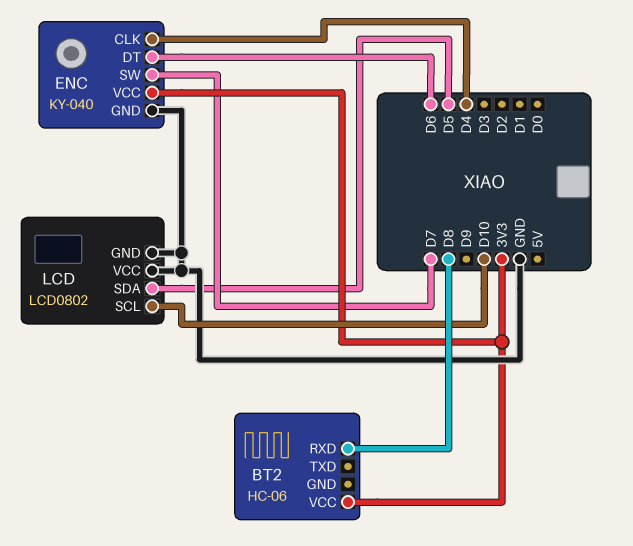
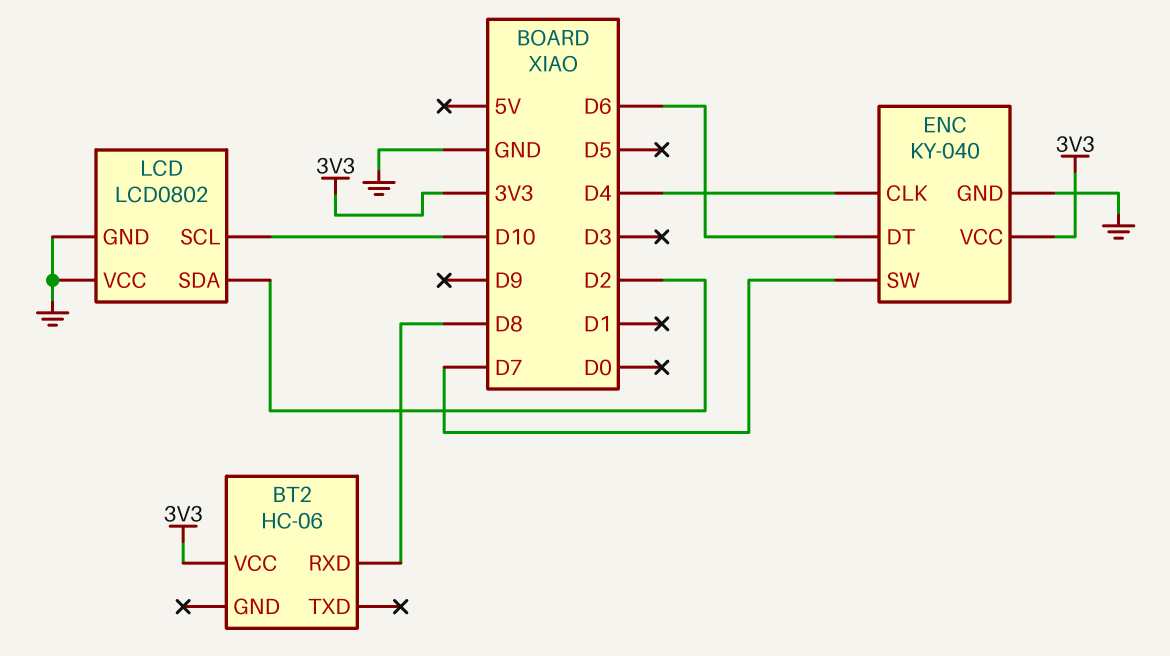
LCD pin SDA: D5 -> D2

